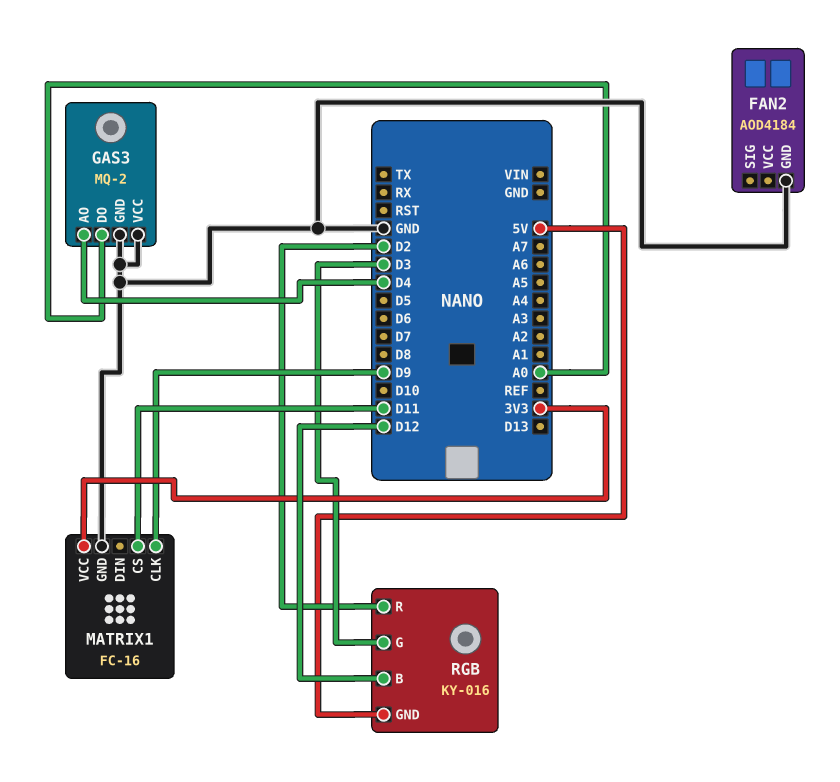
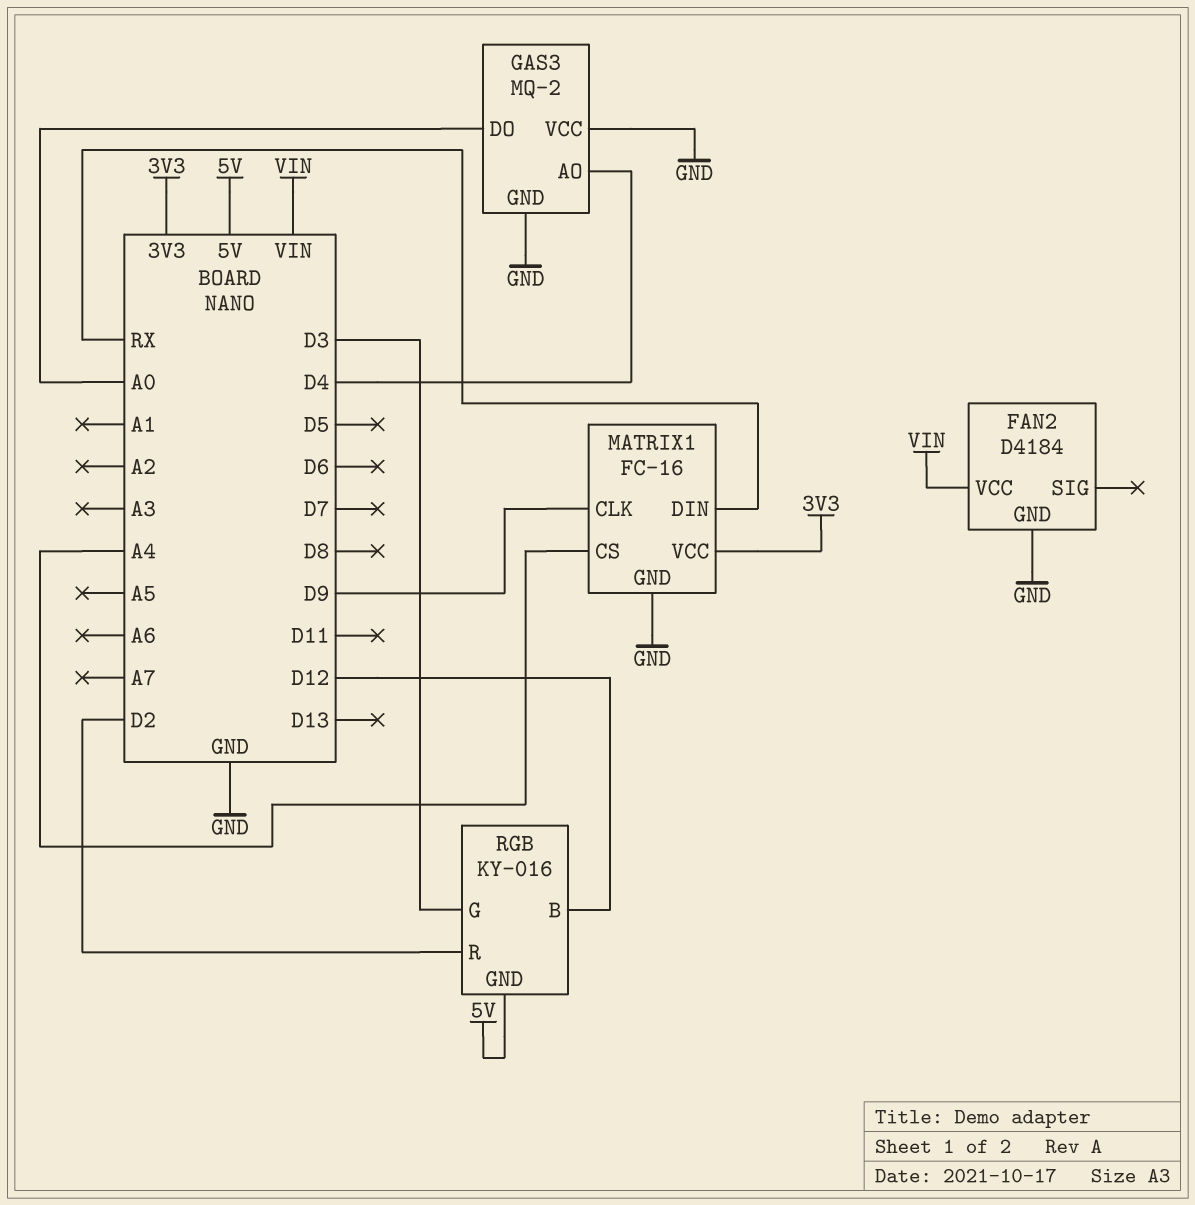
FAN2: AOD4184 -> D4184
FAN2 pin VCC: none -> VIN
MATRIX1 pin CS: D11 -> A4
MATRIX1 pin DIN: none -> RX

